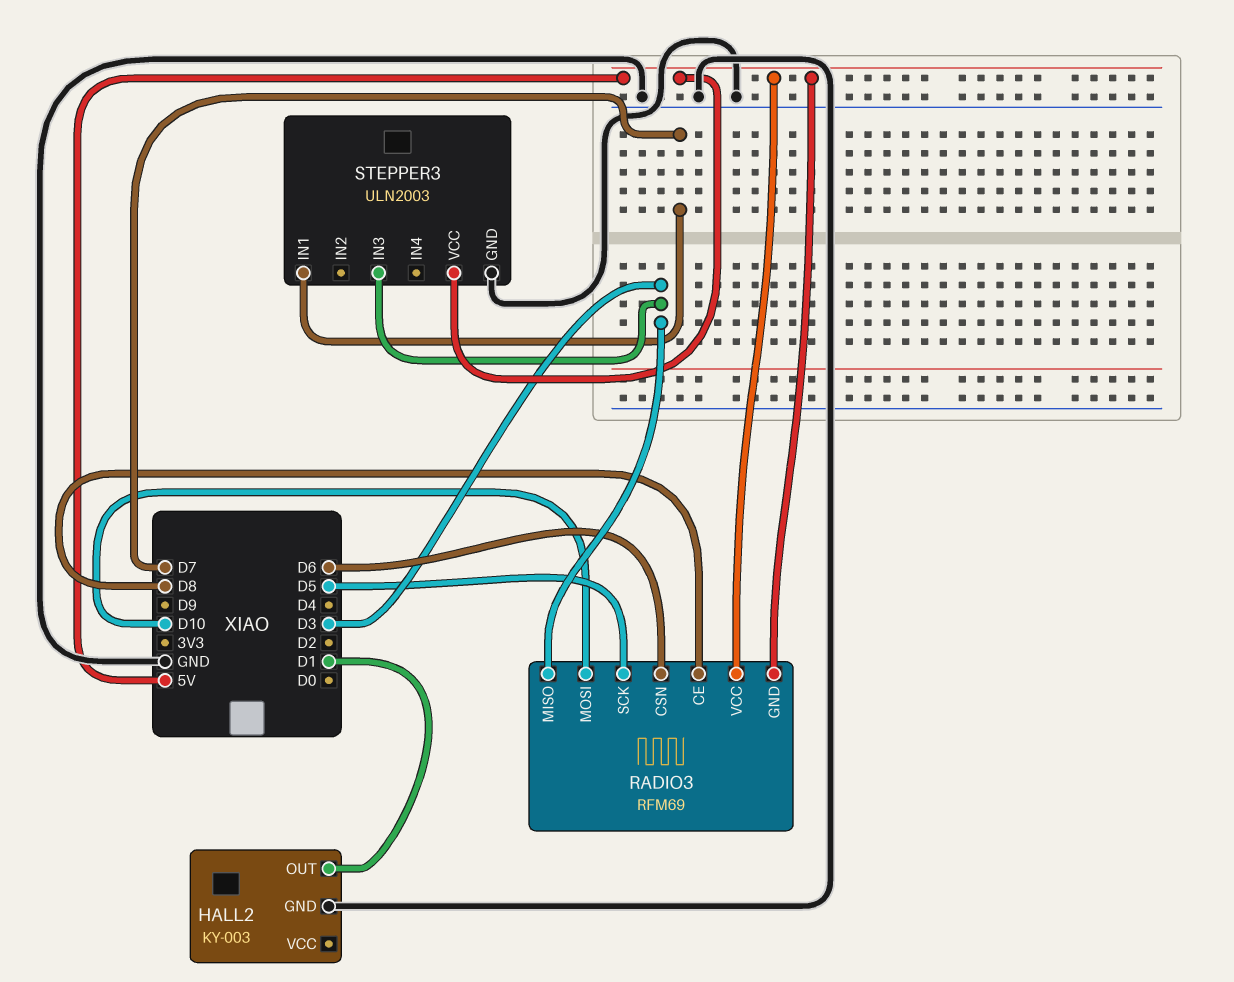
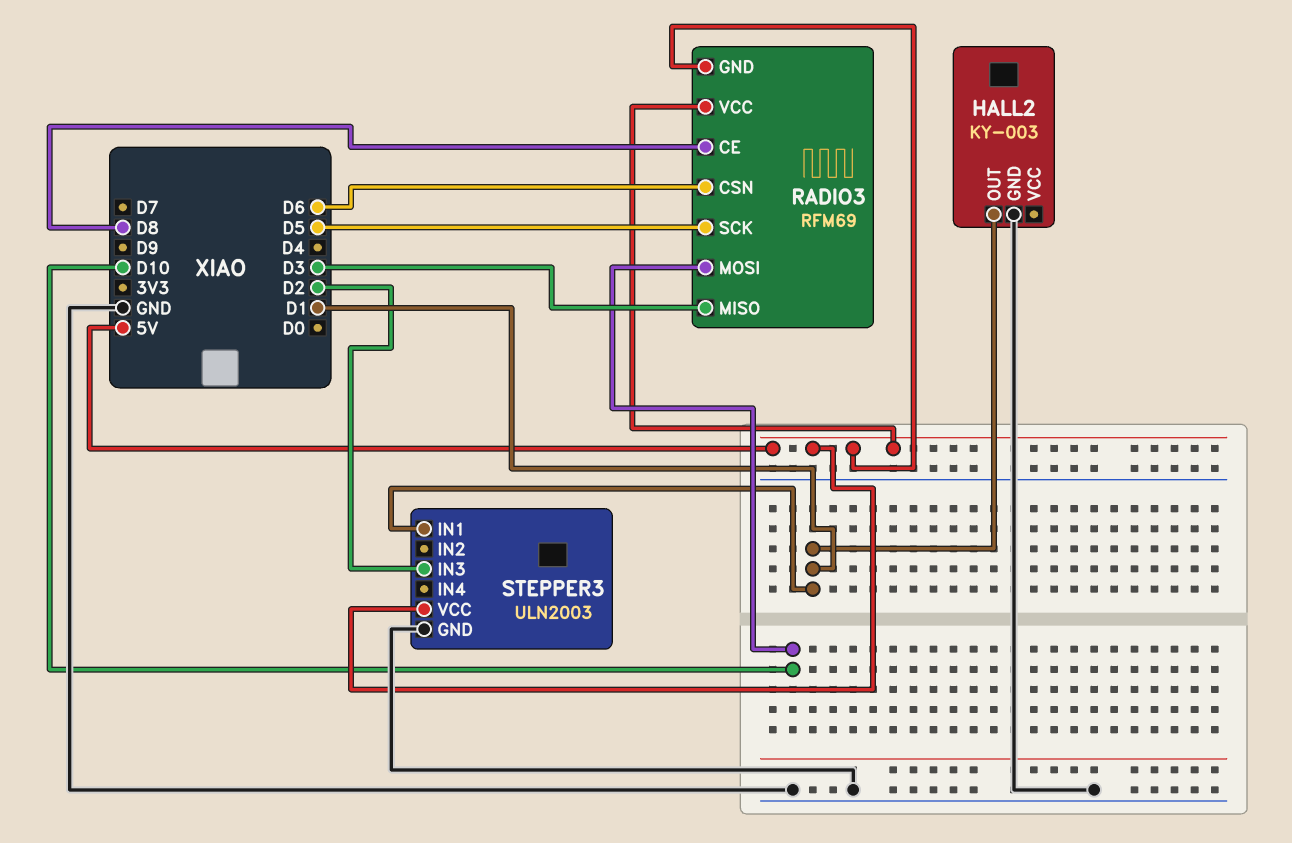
STEPPER3 pin IN1: D7 -> D1
STEPPER3 pin IN3: D3 -> D2

